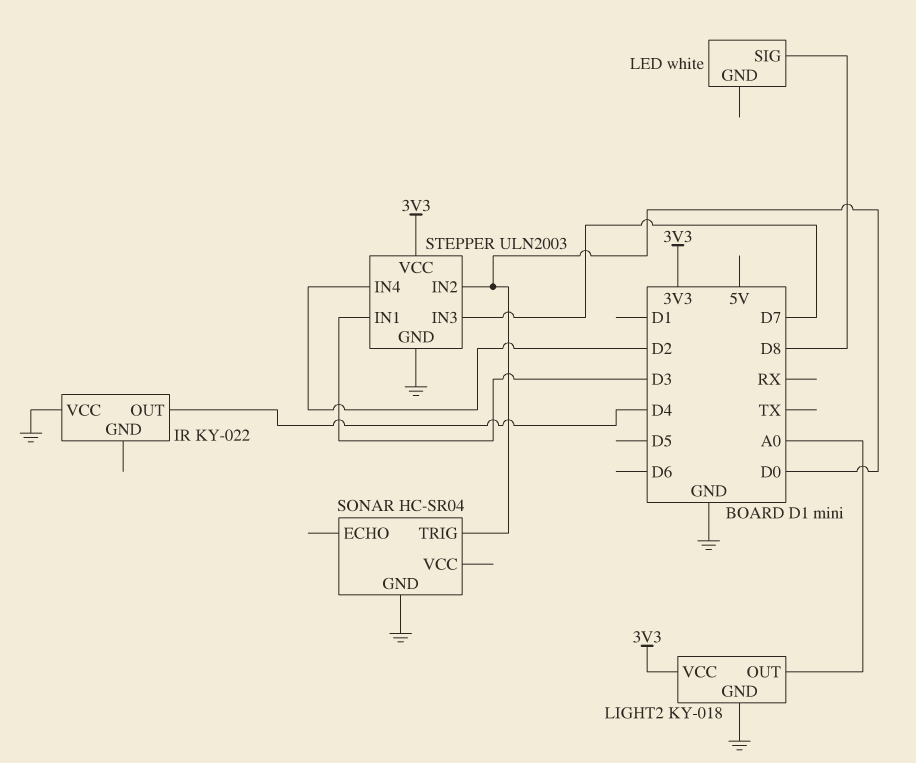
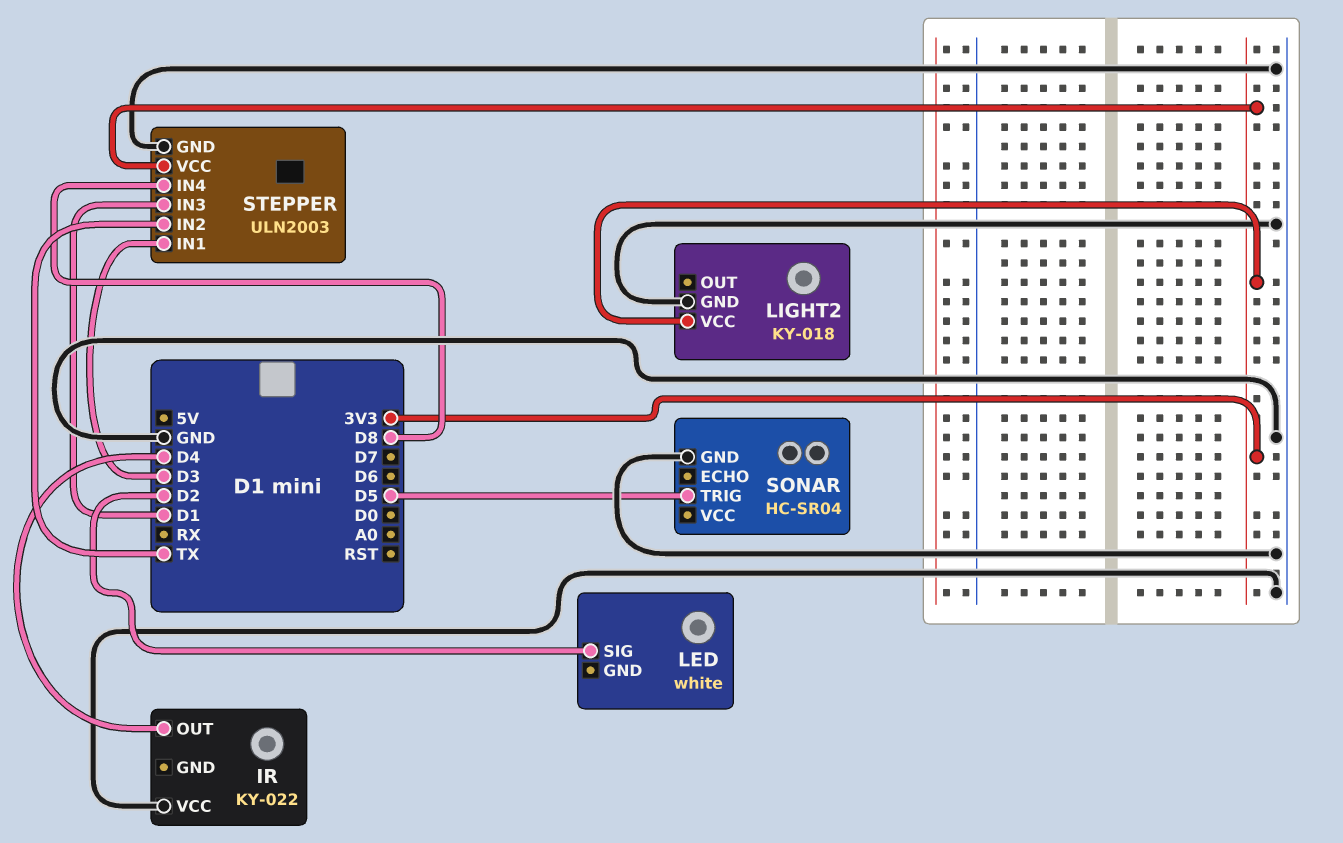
LED pin SIG: D8 -> D2
LIGHT2 pin OUT: A0 -> none
SONAR pin TRIG: D0 -> D5
STEPPER pin IN2: D0 -> TX
STEPPER pin IN3: D7 -> D1
STEPPER pin IN4: D2 -> D8

